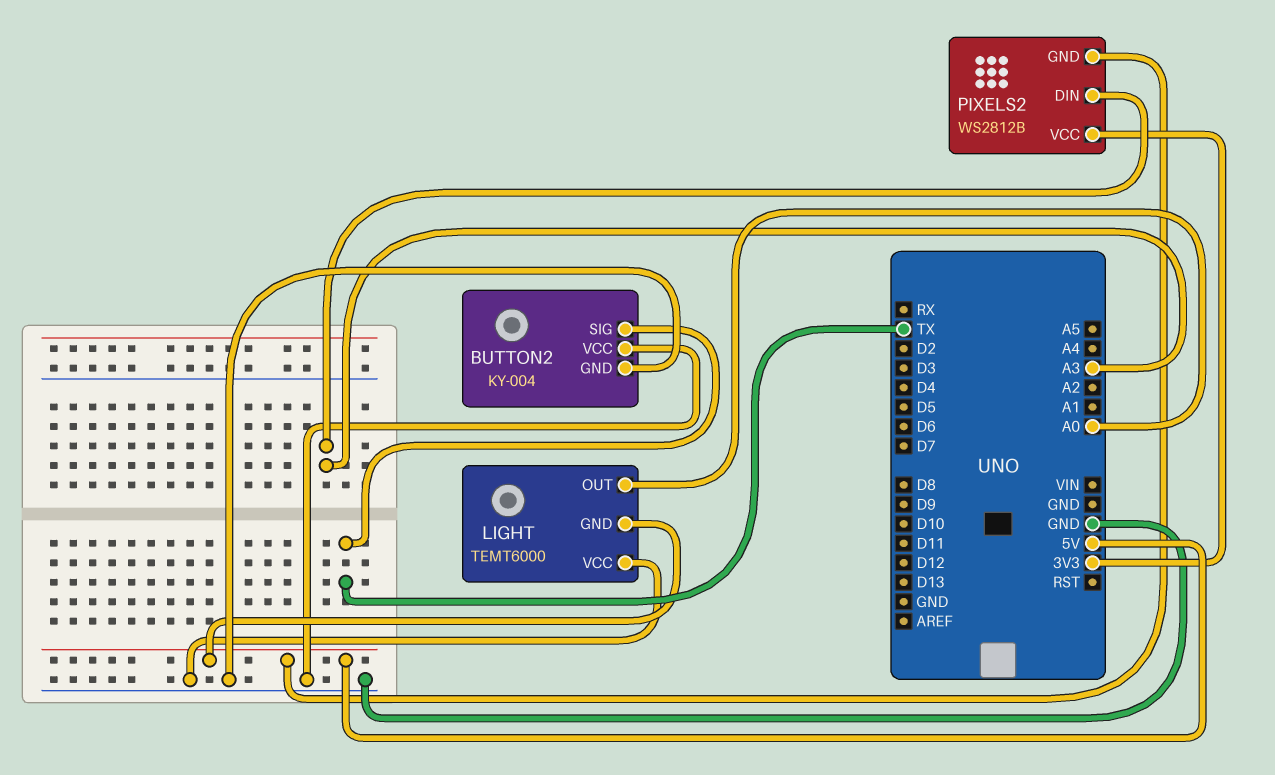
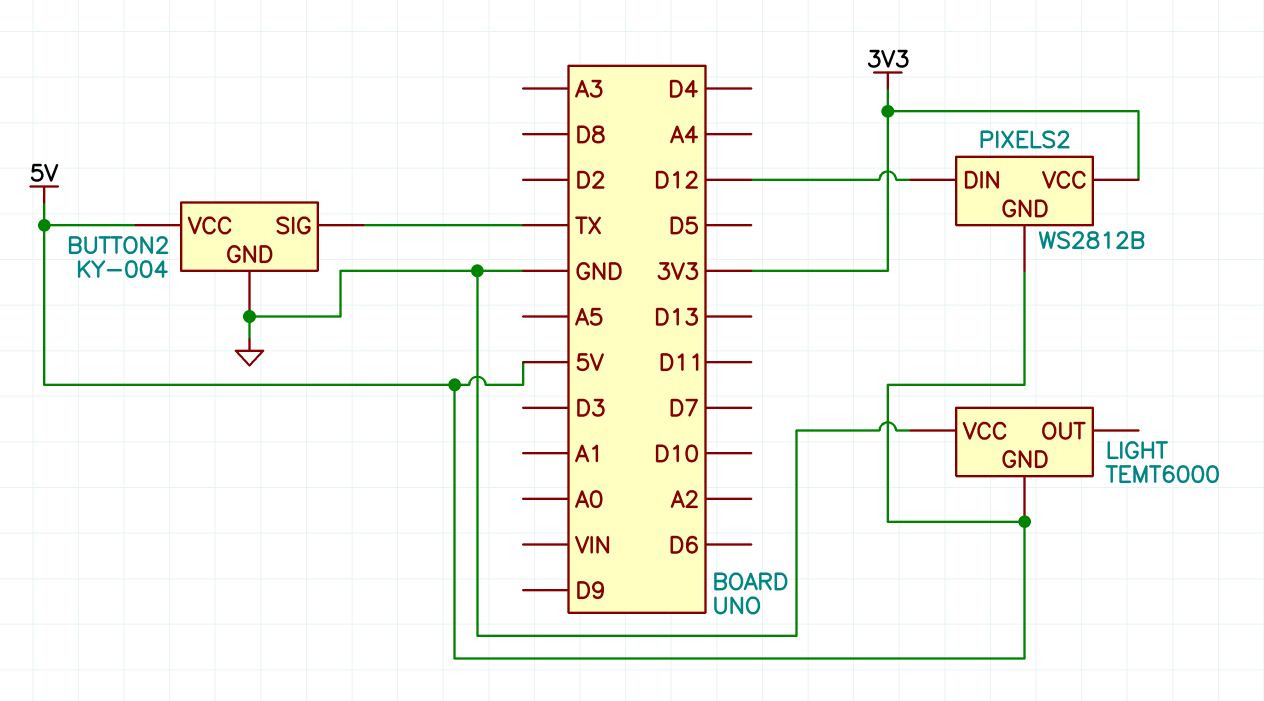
BUTTON2 pin VCC: GND -> 5V
LIGHT pin OUT: A0 -> none
PIXELS2 pin DIN: A3 -> D12

